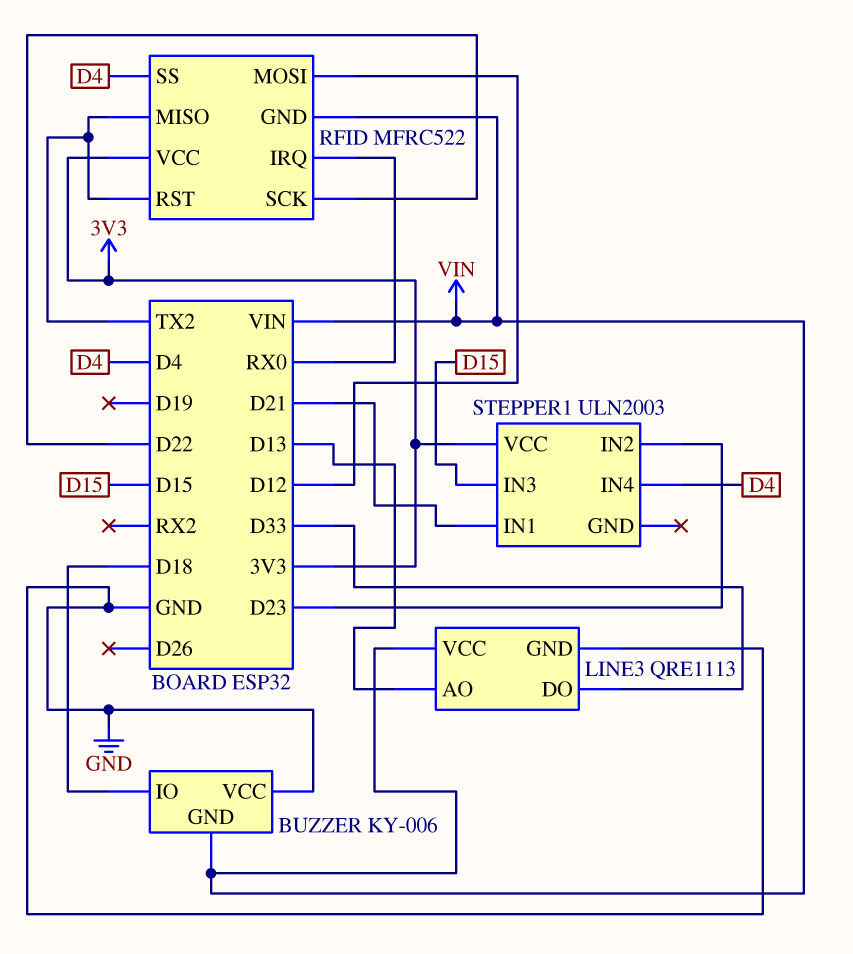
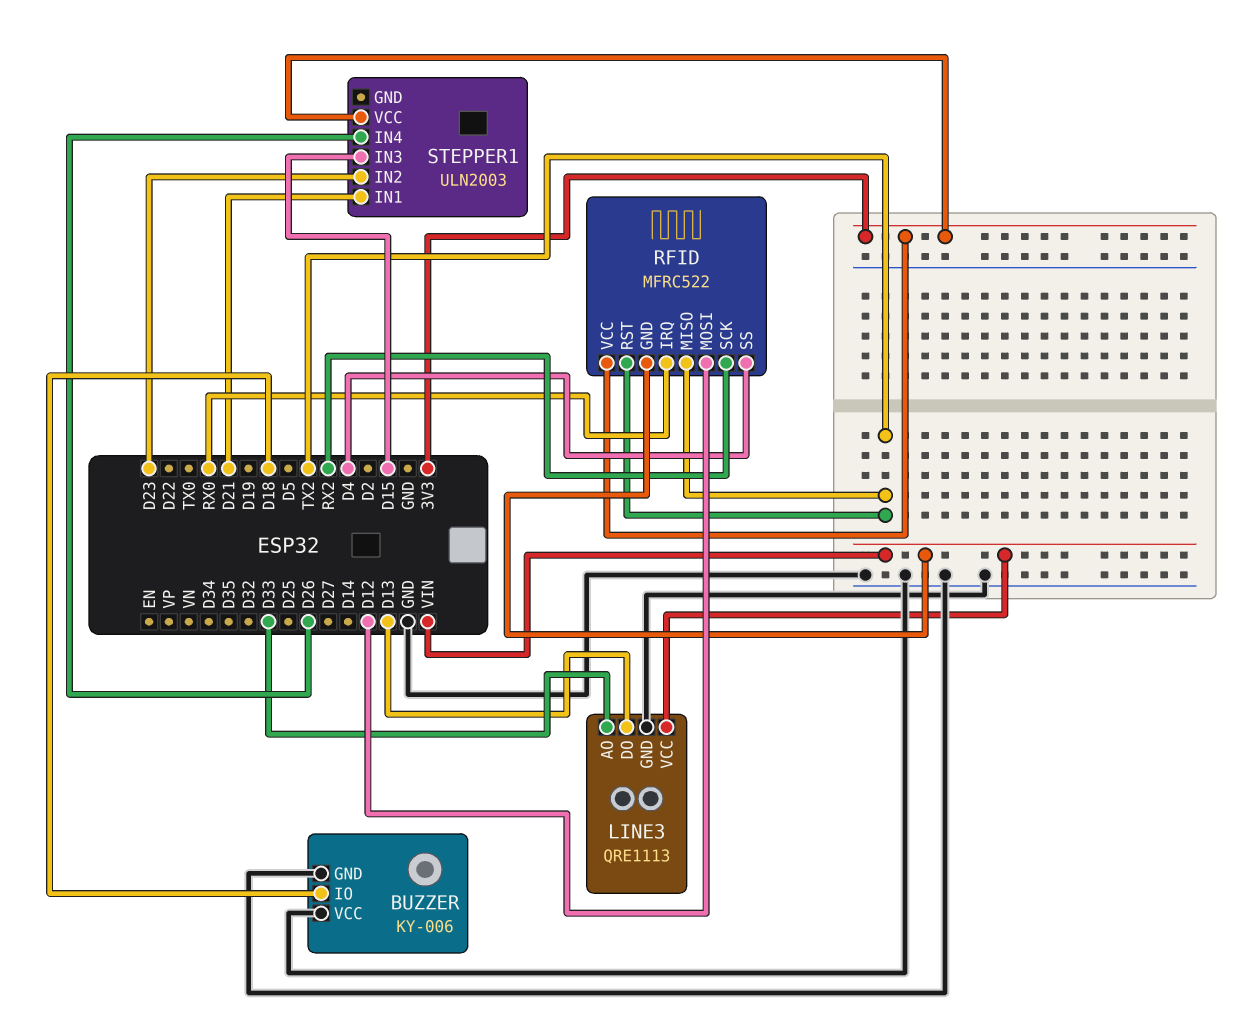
BUZZER pin GND: VIN -> GND
LINE3 pin AO: D13 -> D33
LINE3 pin DO: D33 -> D13
RFID pin SCK: D22 -> RX2
STEPPER1 pin IN4: D4 -> D26

